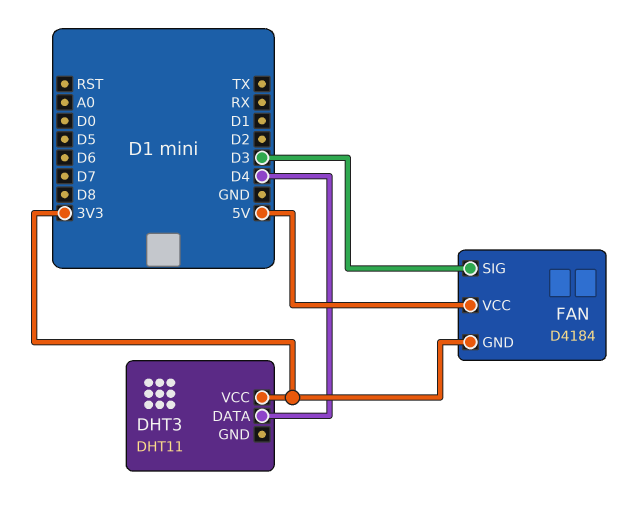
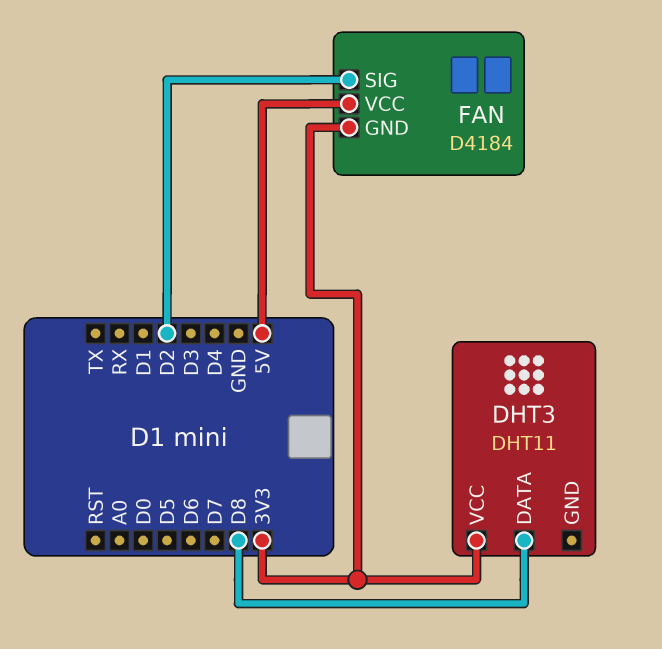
DHT3 pin DATA: D4 -> D8
FAN pin SIG: D3 -> D2

